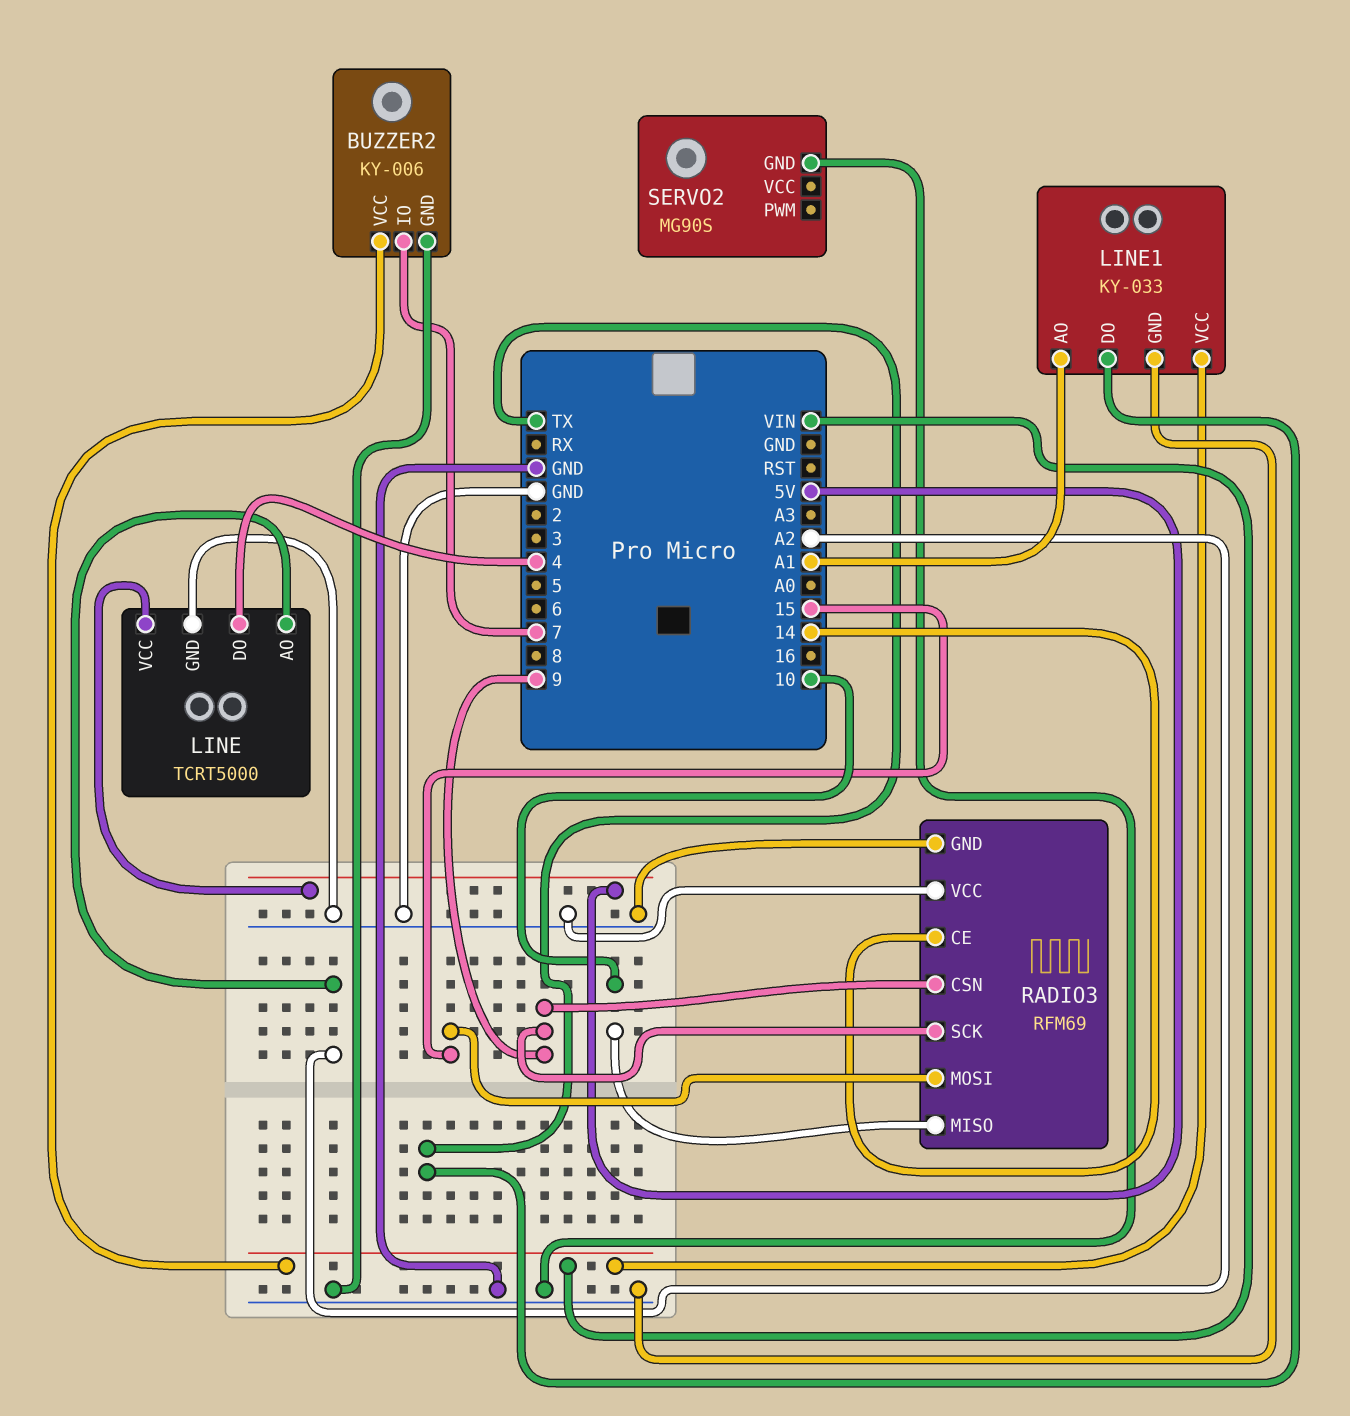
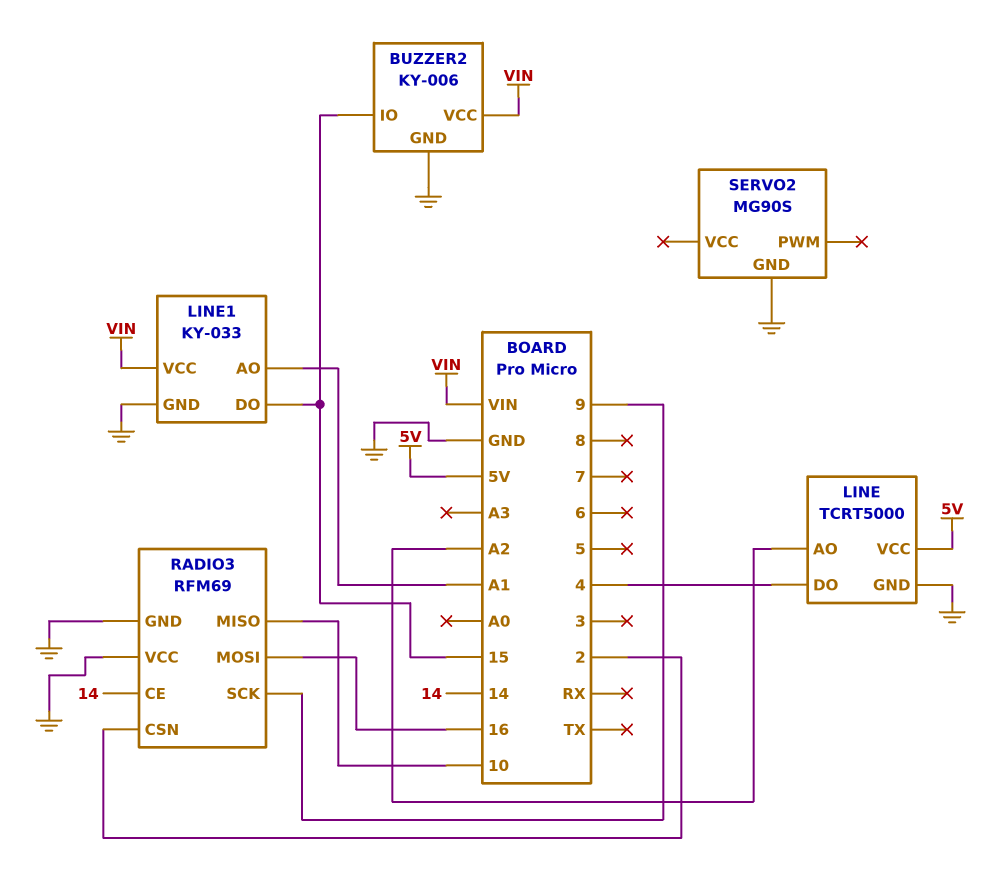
BUZZER2 pin IO: 7 -> 15
LINE1 pin DO: TX -> 15
RADIO3 pin CSN: 9 -> 2
RADIO3 pin MOSI: 15 -> 16

